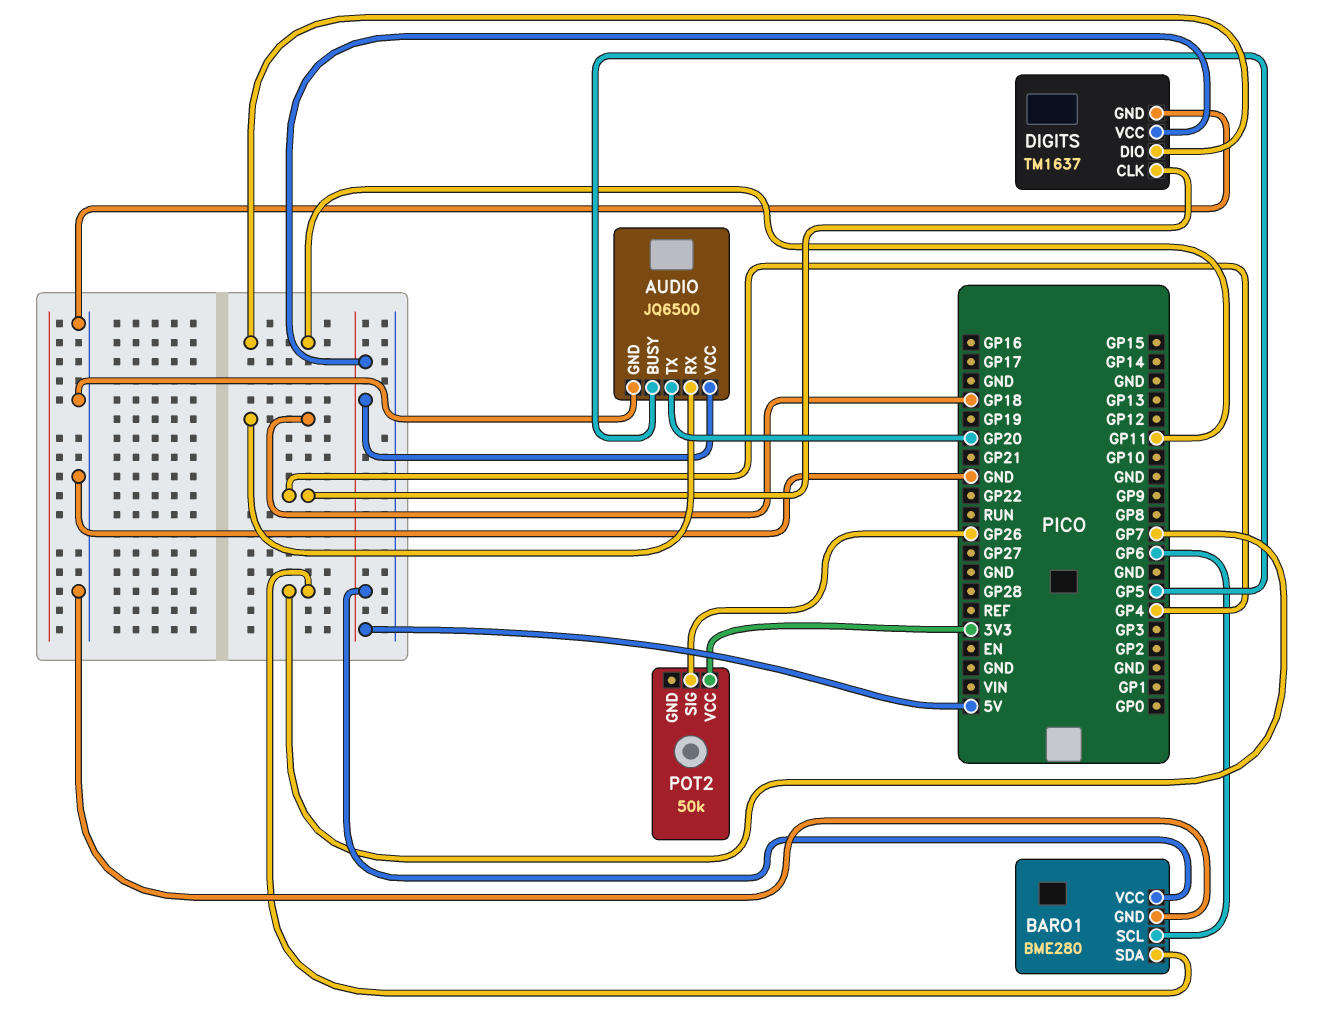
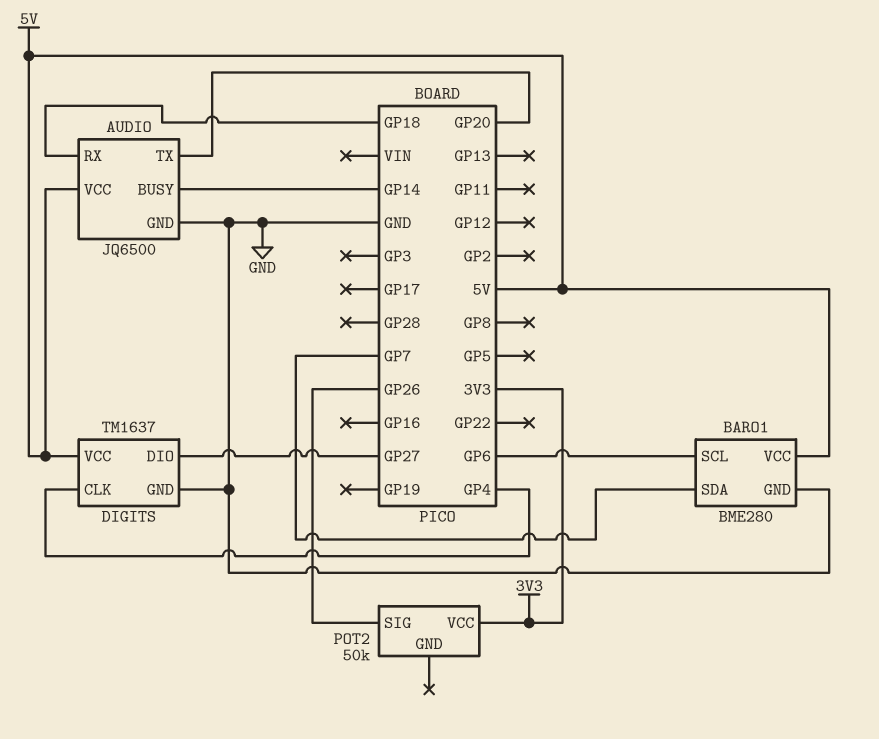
AUDIO pin BUSY: GP5 -> GP14
DIGITS pin DIO: GP11 -> GP27

